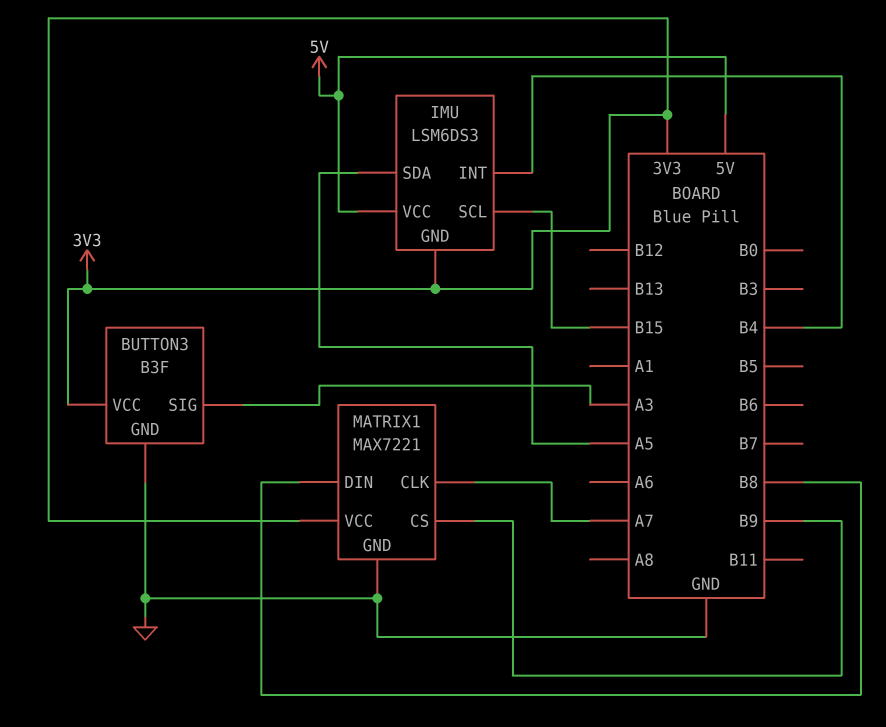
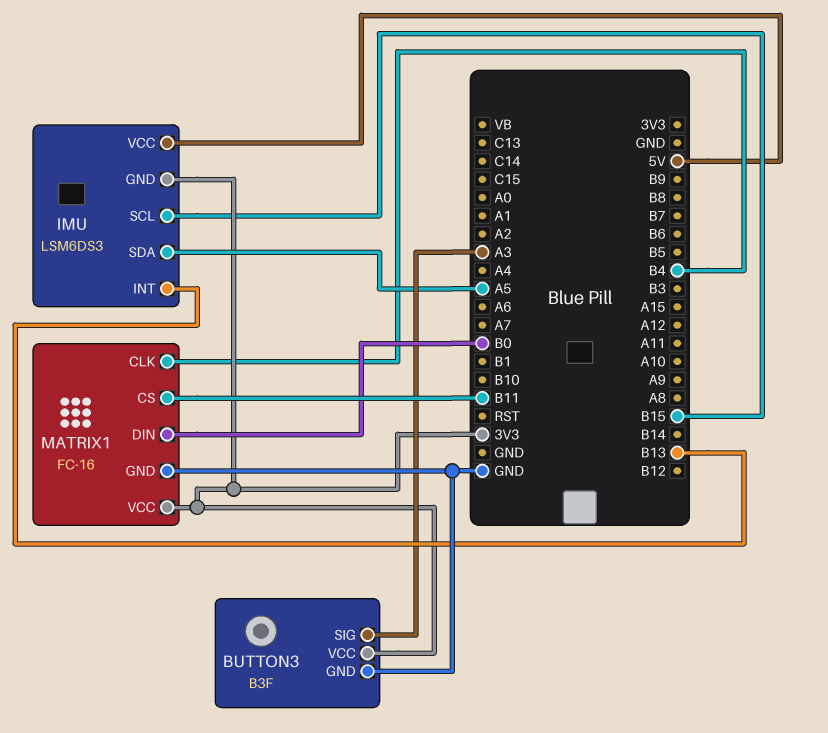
IMU pin INT: B4 -> B13
MATRIX1: MAX7221 -> FC-16
MATRIX1 pin CLK: A7 -> B4
MATRIX1 pin CS: B9 -> B11
MATRIX1 pin DIN: B8 -> B0

